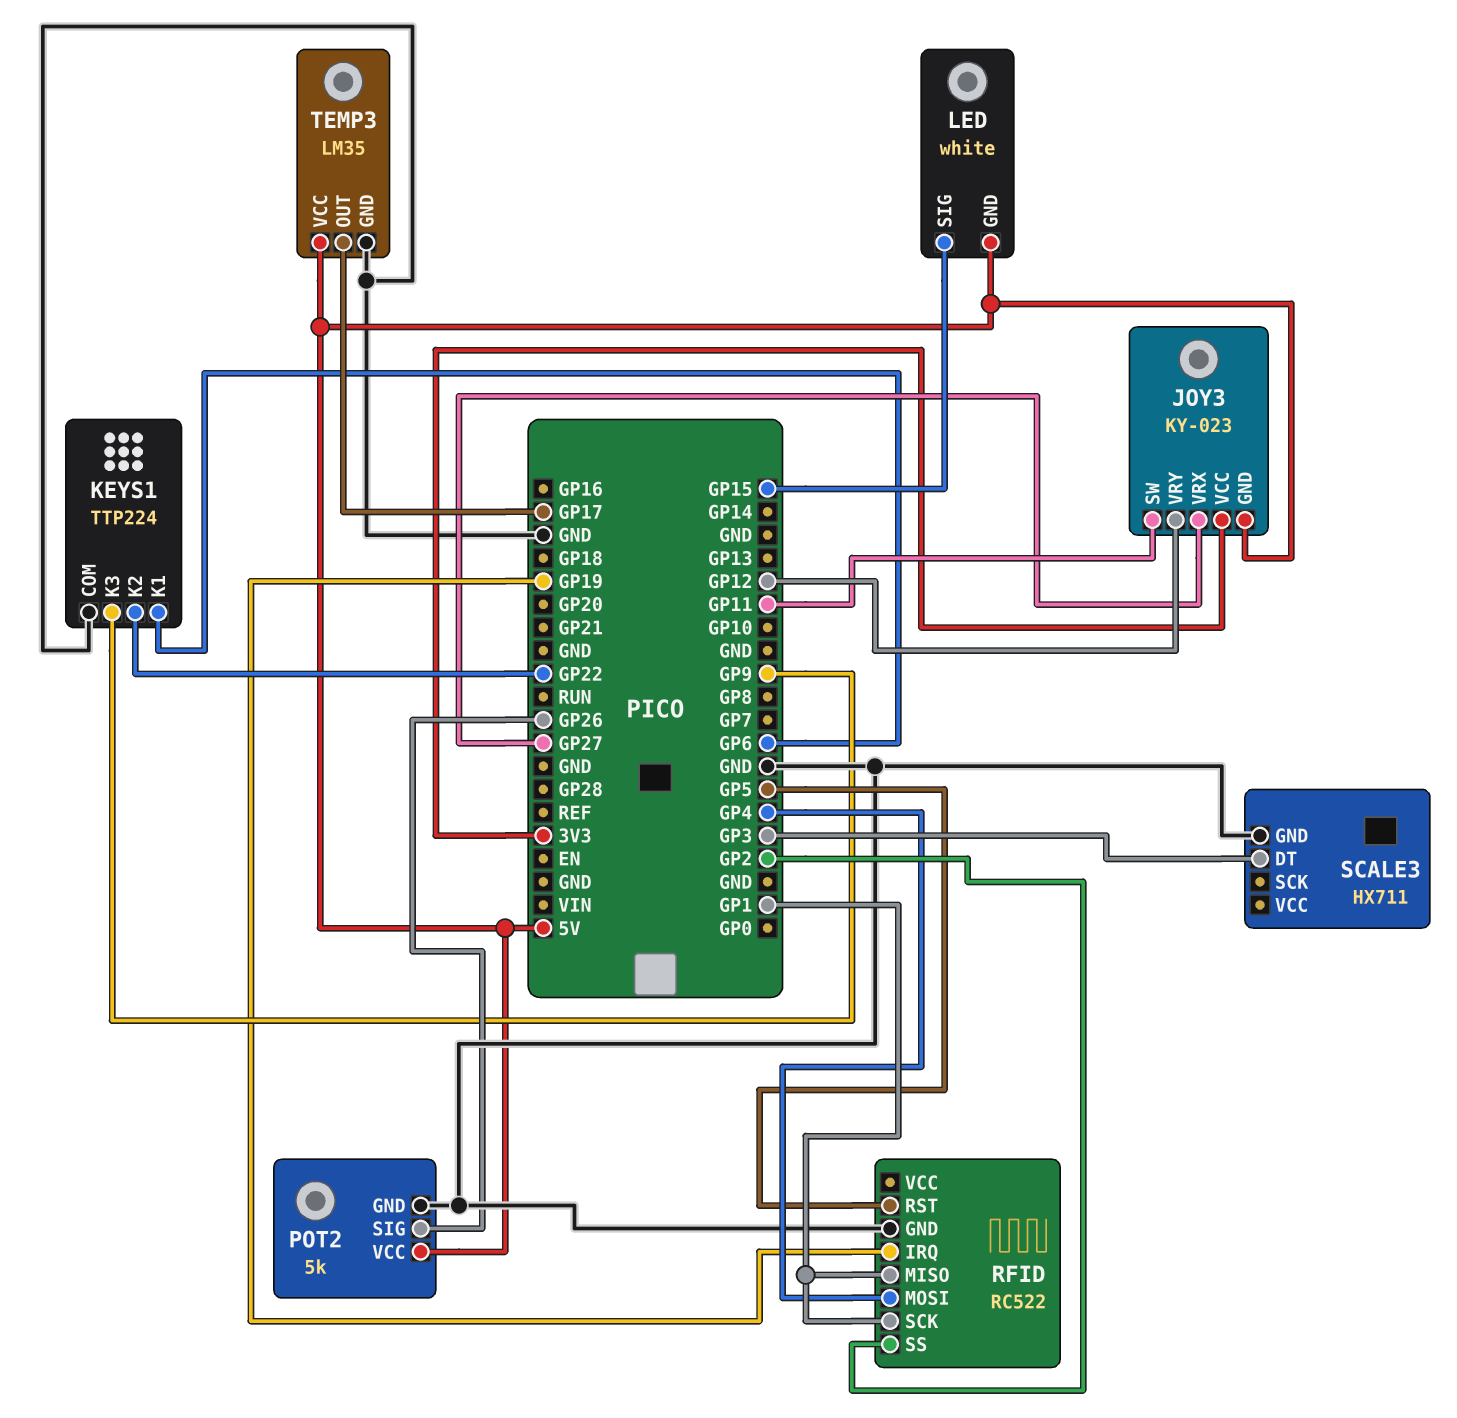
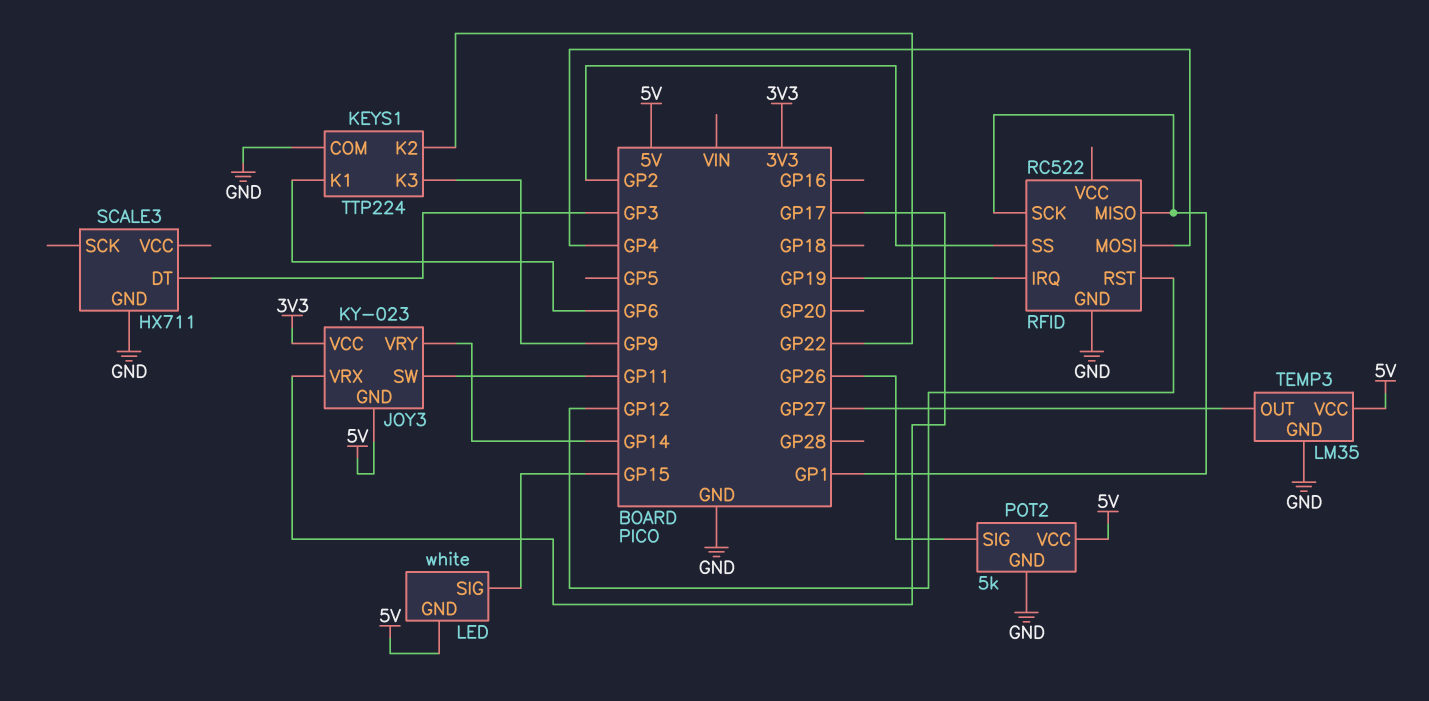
JOY3 pin VRX: GP27 -> GP17
JOY3 pin VRY: GP12 -> GP14
RFID pin RST: GP5 -> GP12
TEMP3 pin OUT: GP17 -> GP27

